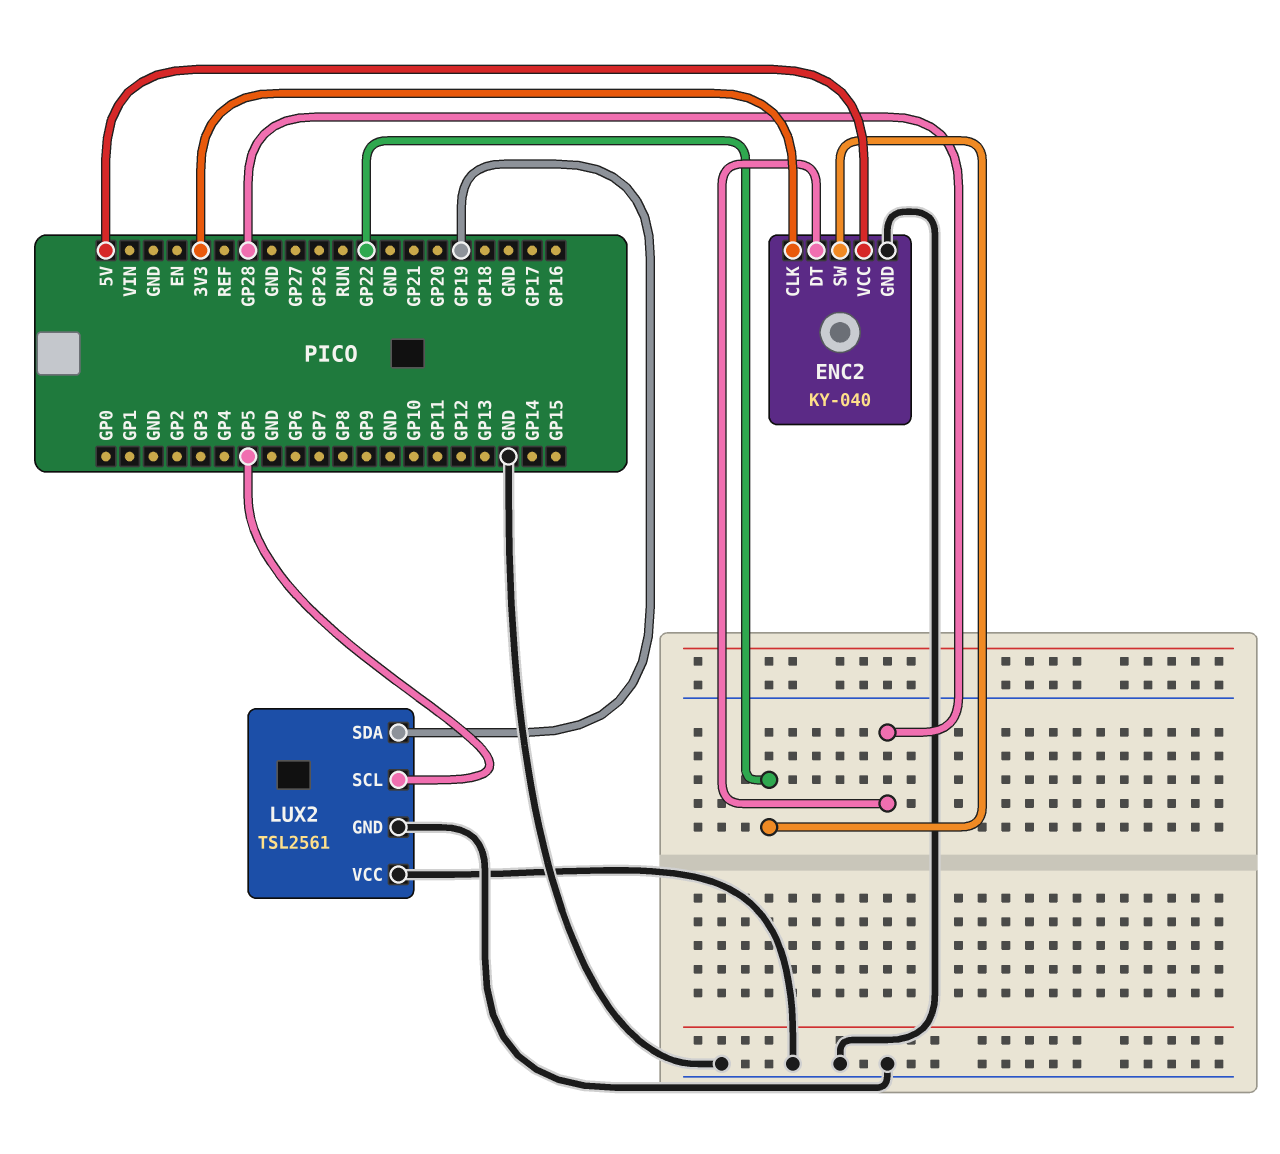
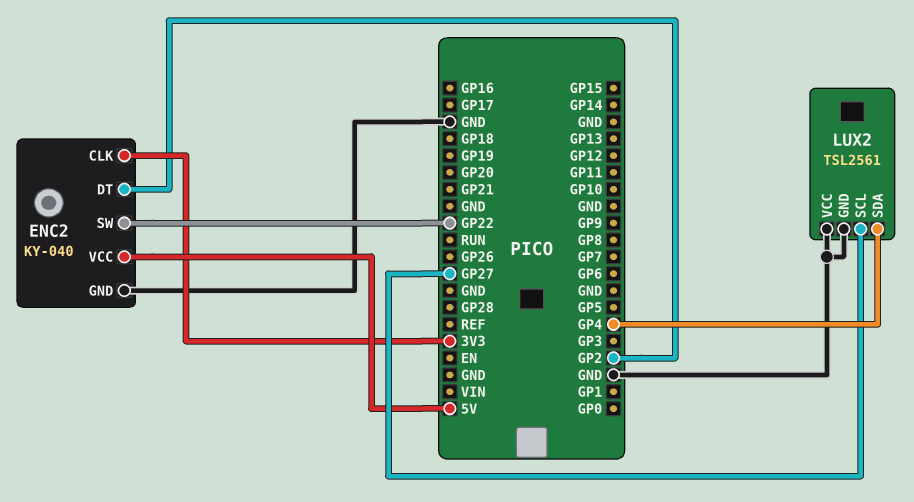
ENC2 pin DT: GP28 -> GP2
LUX2 pin SCL: GP5 -> GP27
LUX2 pin SDA: GP19 -> GP4

